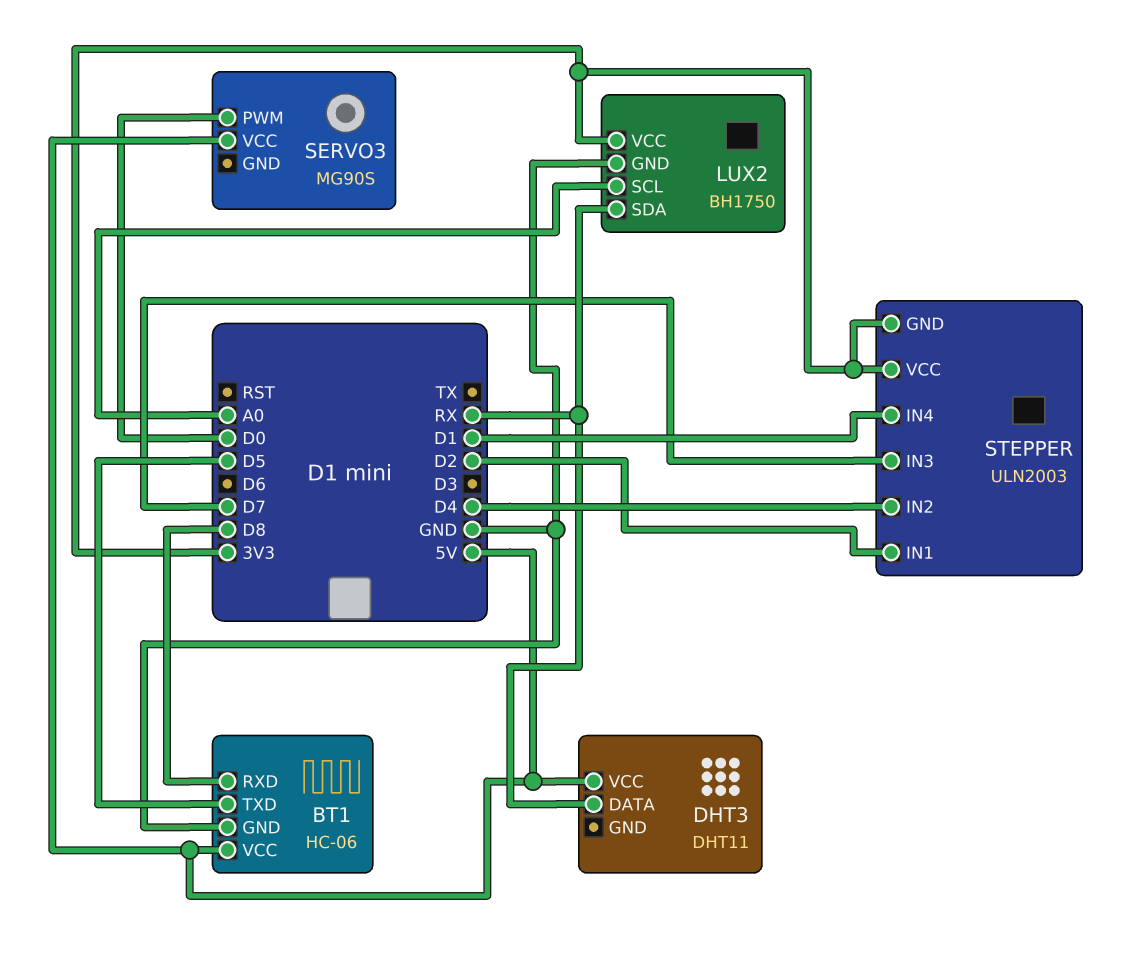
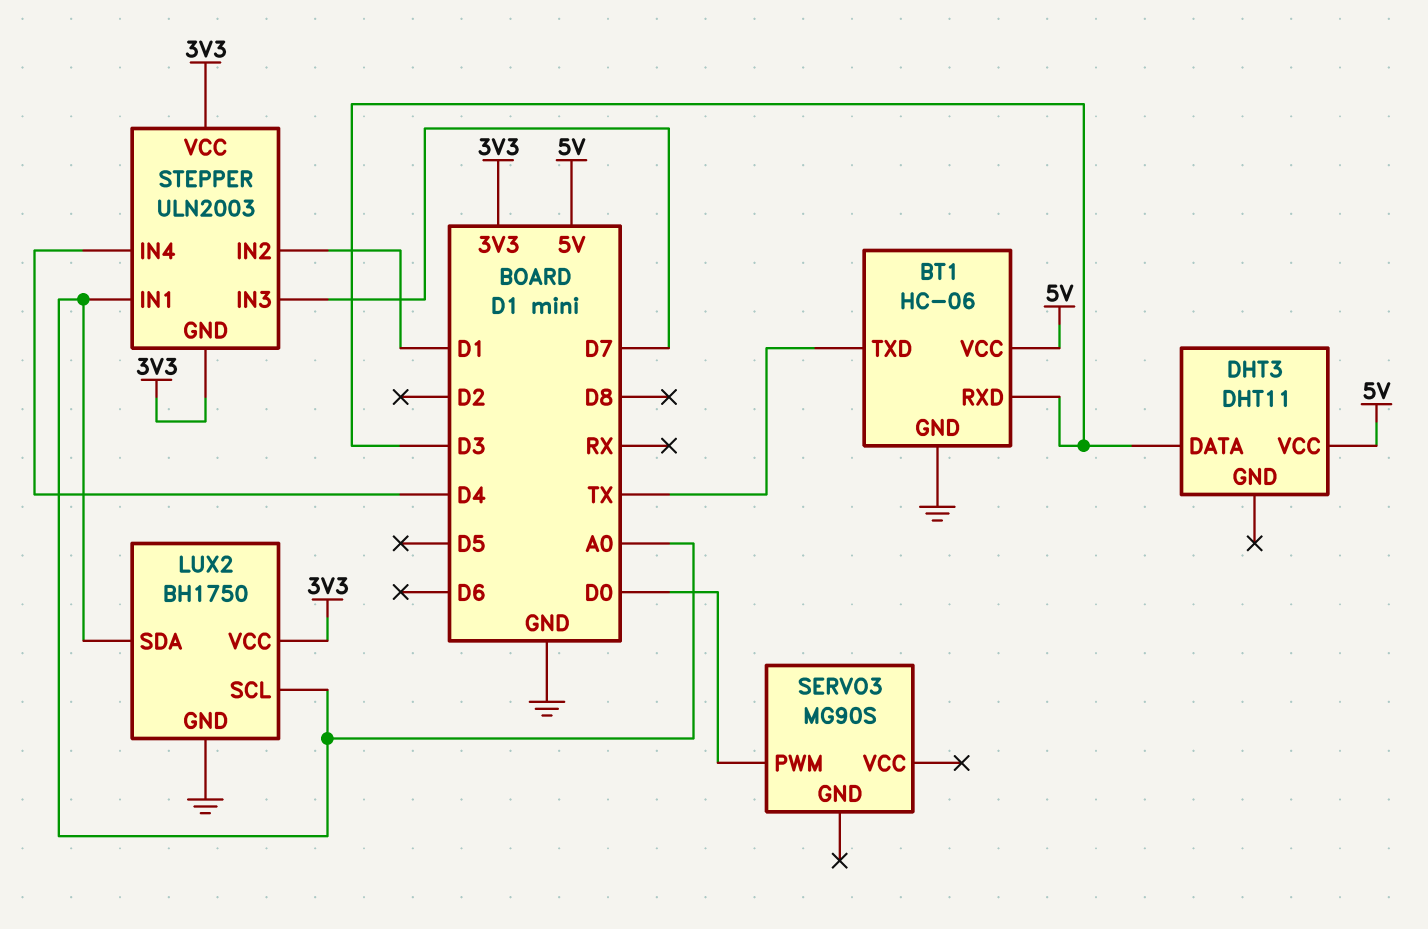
BT1 pin RXD: D8 -> D3
BT1 pin TXD: D5 -> TX
DHT3 pin DATA: RX -> D3
LUX2 pin SDA: RX -> A0
SERVO3 pin VCC: 5V -> none
STEPPER pin IN1: D2 -> A0
STEPPER pin IN2: D4 -> D1
STEPPER pin IN4: D1 -> D4

